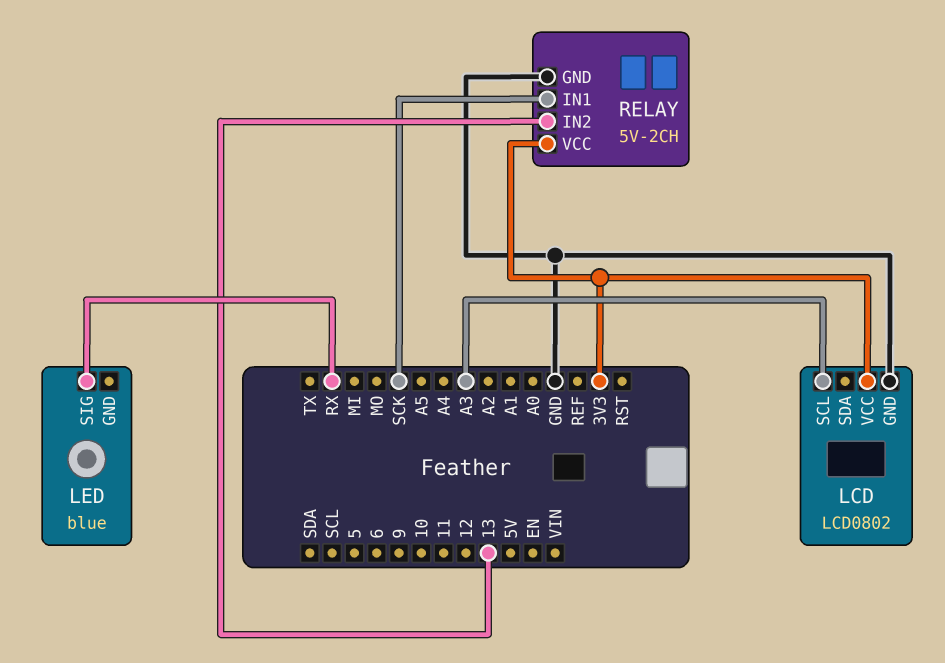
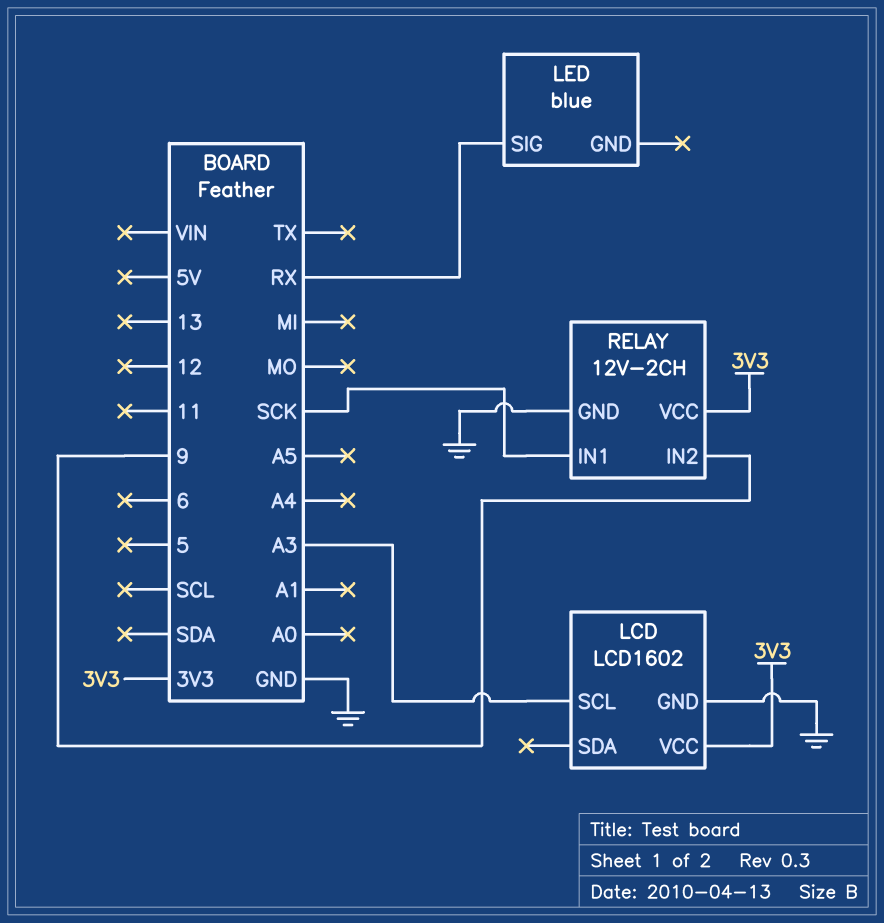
LCD: LCD0802 -> LCD1602
RELAY: 5V-2CH -> 12V-2CH
RELAY pin IN2: 13 -> 9

